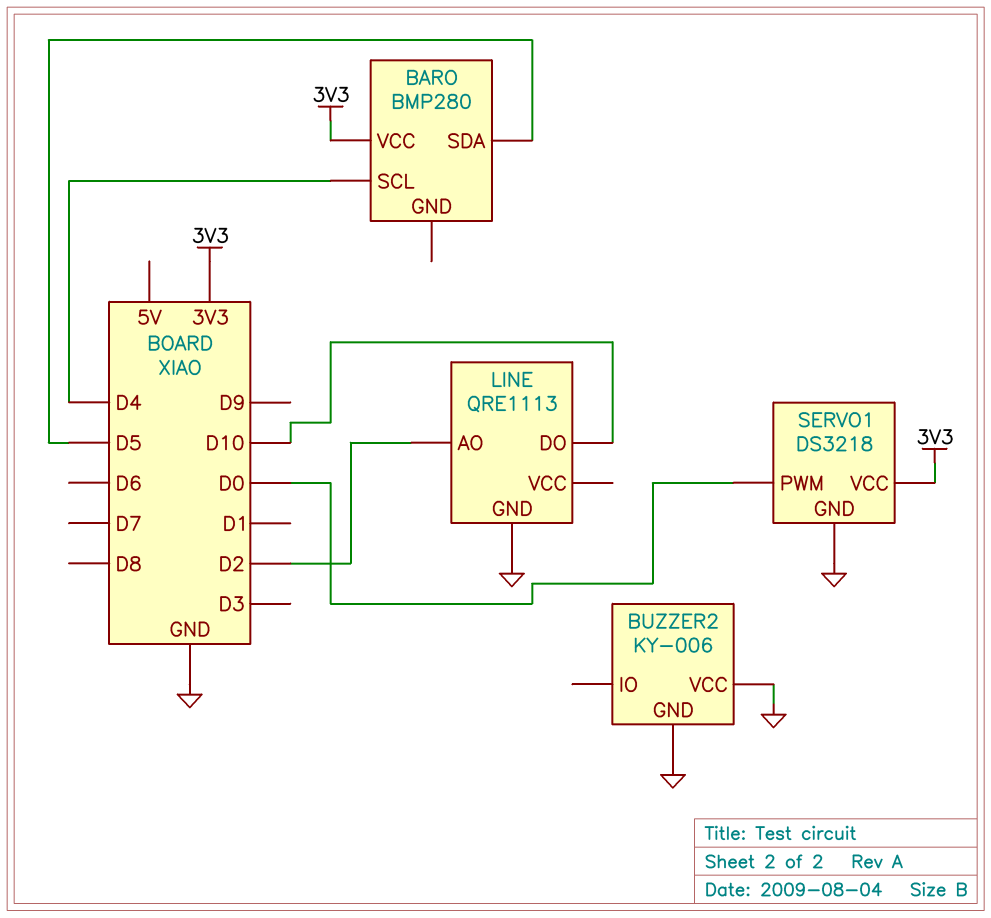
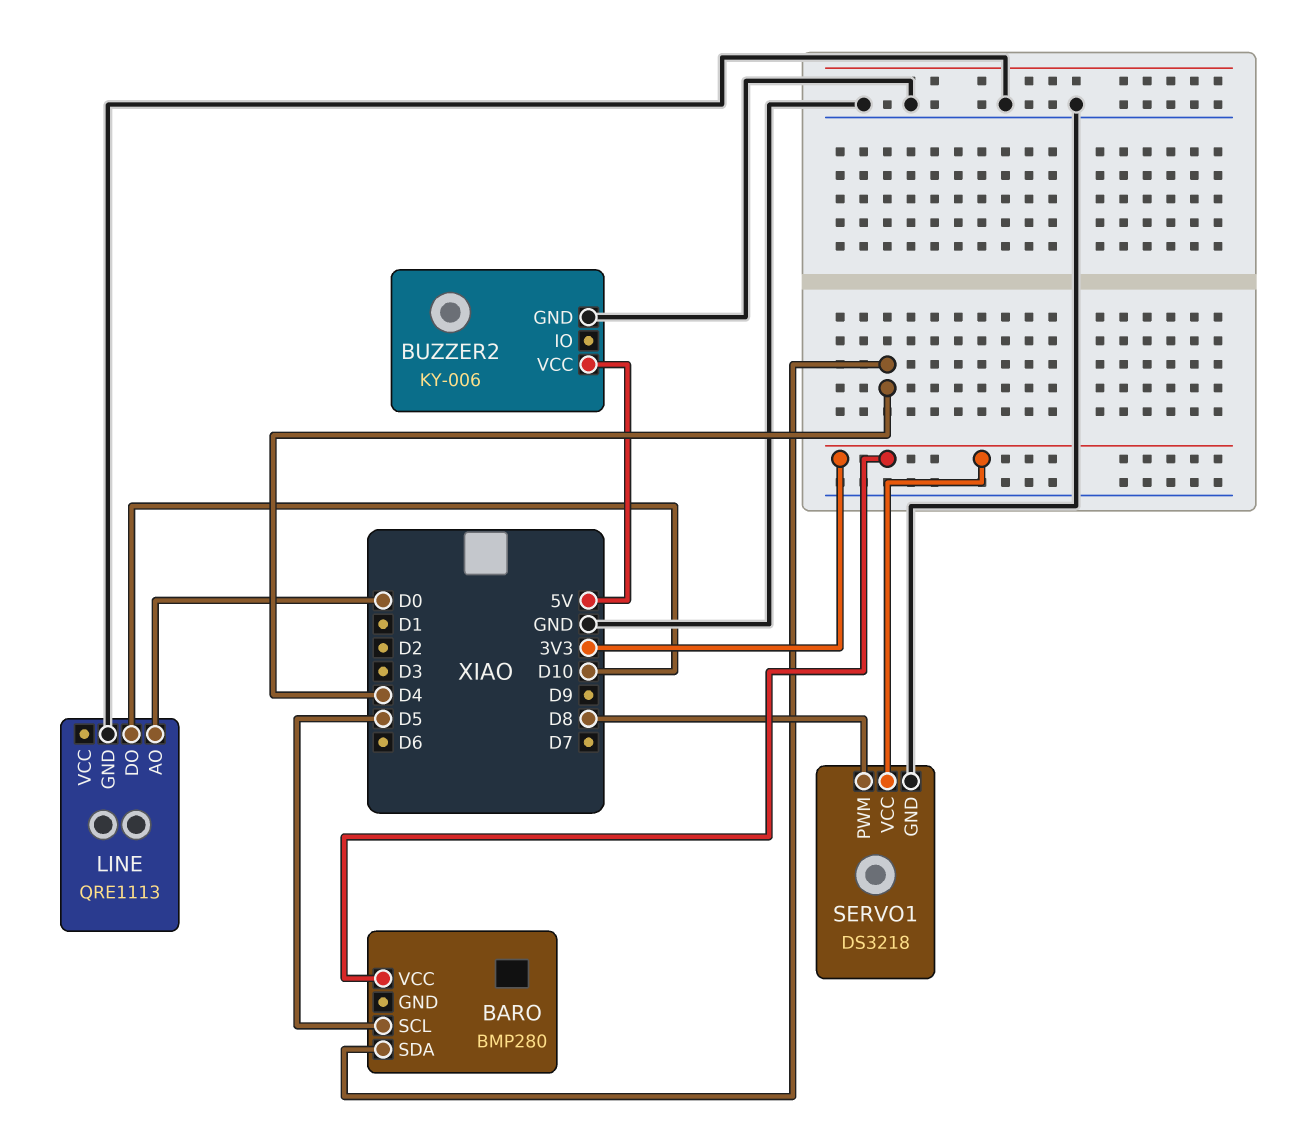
BARO pin SCL: D4 -> D5
BARO pin SDA: D5 -> D4
BUZZER2 pin VCC: GND -> 5V
LINE pin AO: D2 -> D0
SERVO1 pin PWM: D0 -> D8

